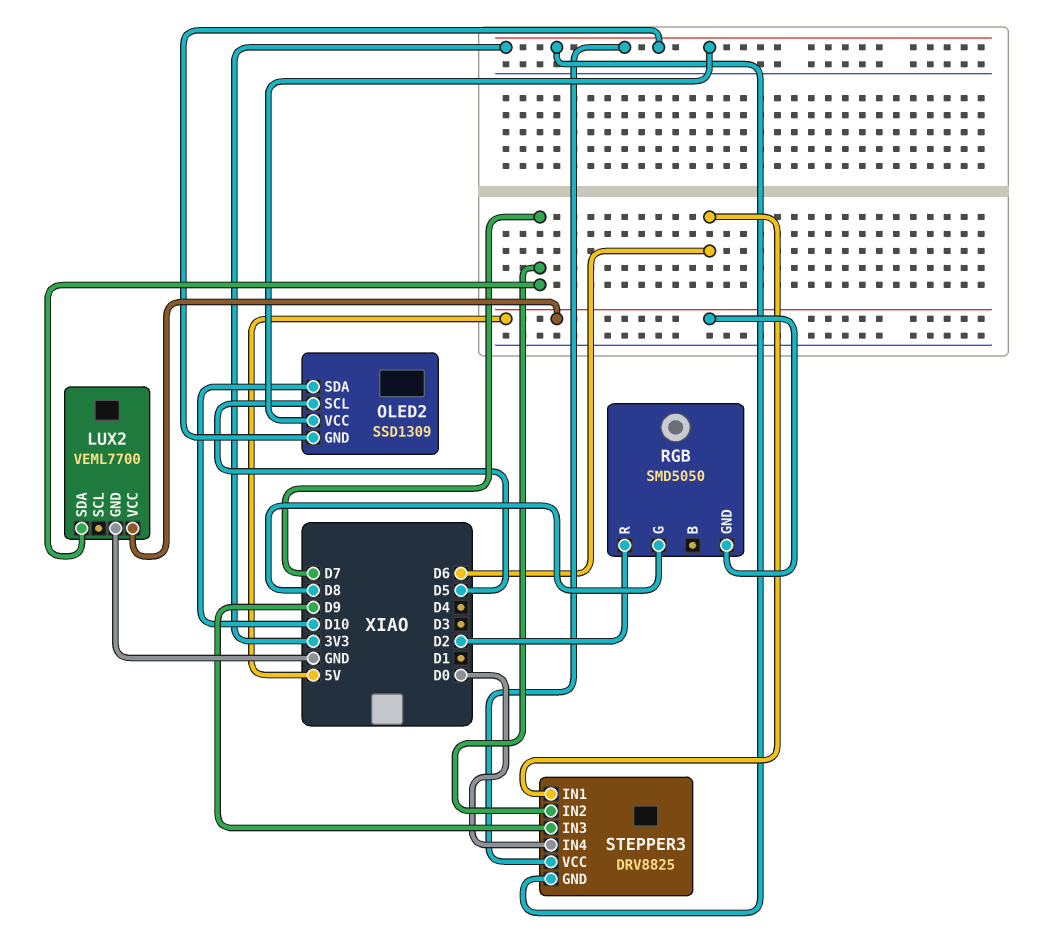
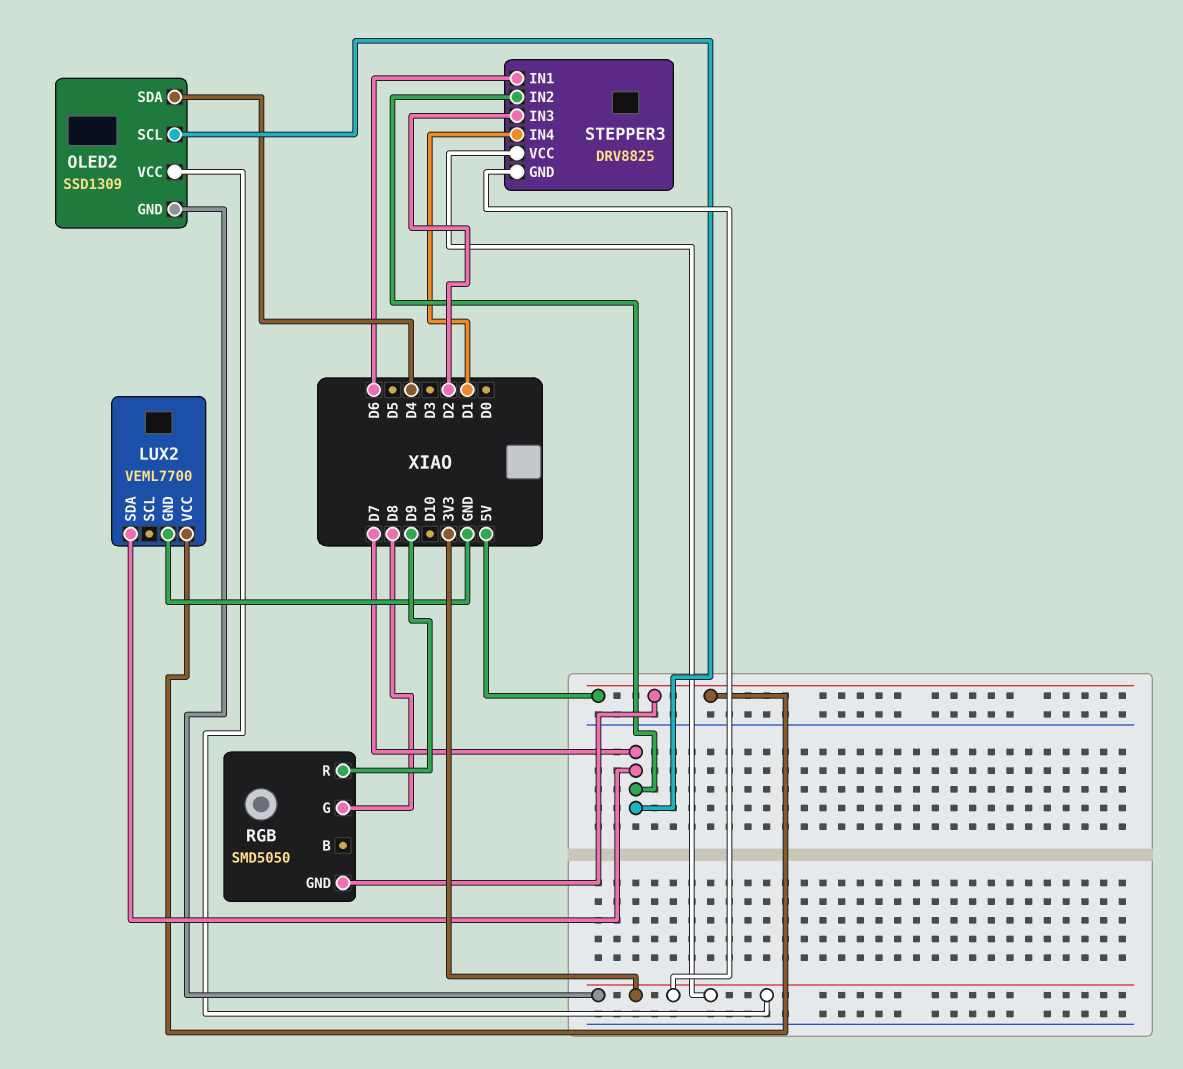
OLED2 pin SCL: D5 -> D7
OLED2 pin SDA: D10 -> D4
RGB pin R: D2 -> D9
STEPPER3 pin IN3: D9 -> D2
STEPPER3 pin IN4: D0 -> D1

